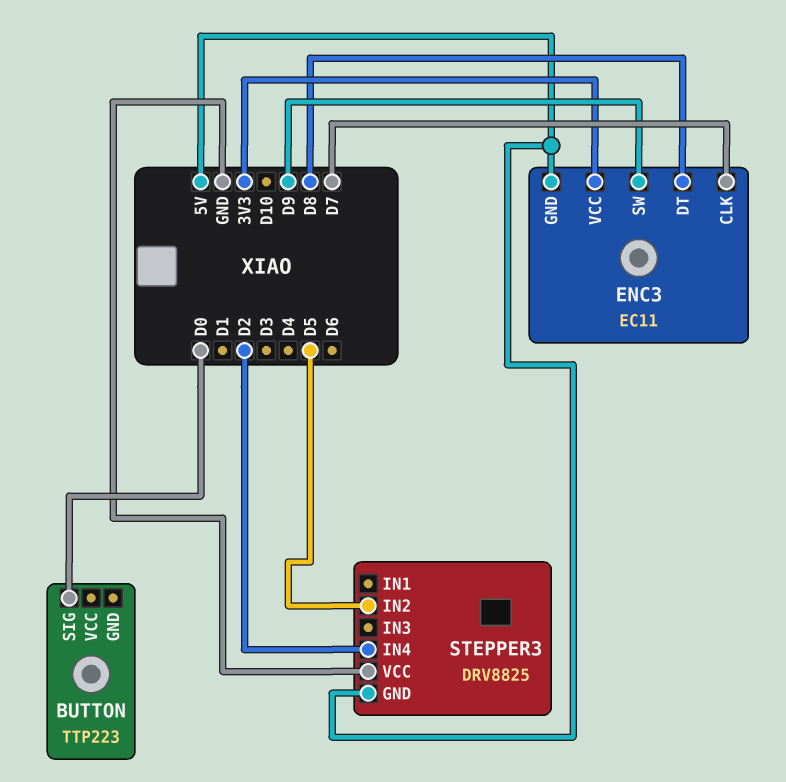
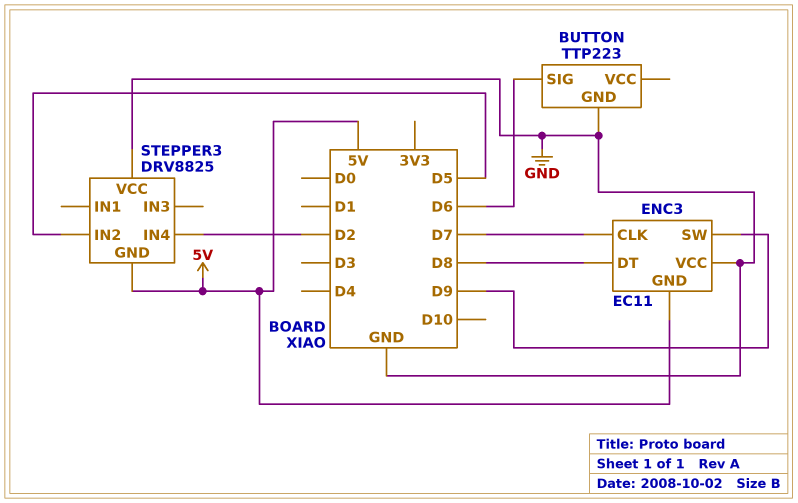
BUTTON pin GND: none -> GND
BUTTON pin SIG: D0 -> D6
ENC3 pin VCC: 3V3 -> GND

